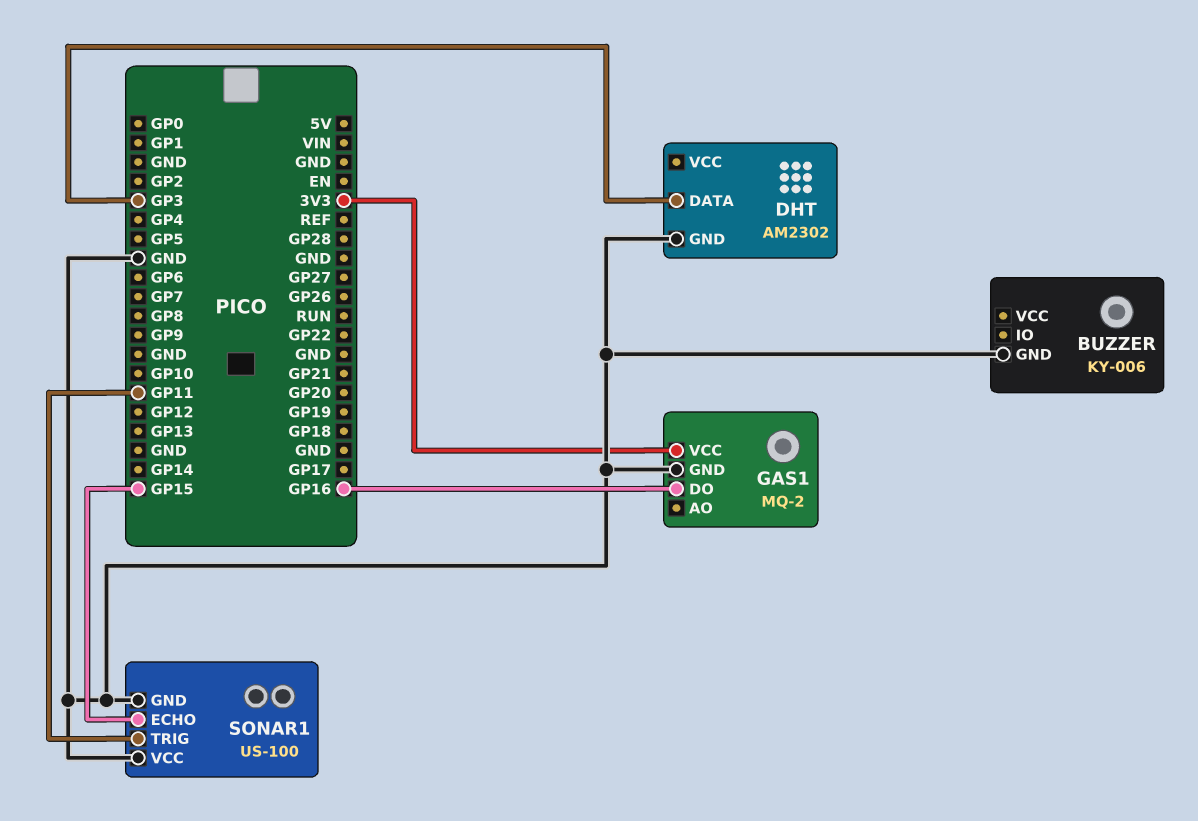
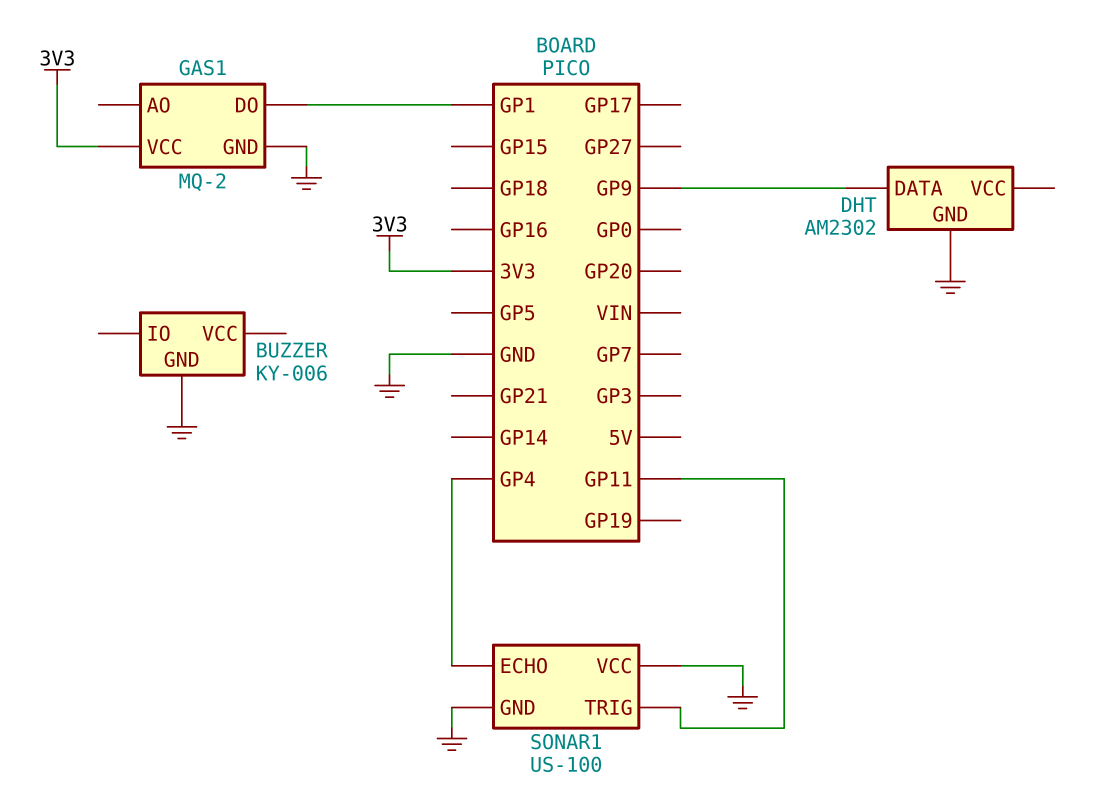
DHT pin DATA: GP3 -> GP9
GAS1 pin DO: GP16 -> GP1
SONAR1 pin ECHO: GP15 -> GP4

